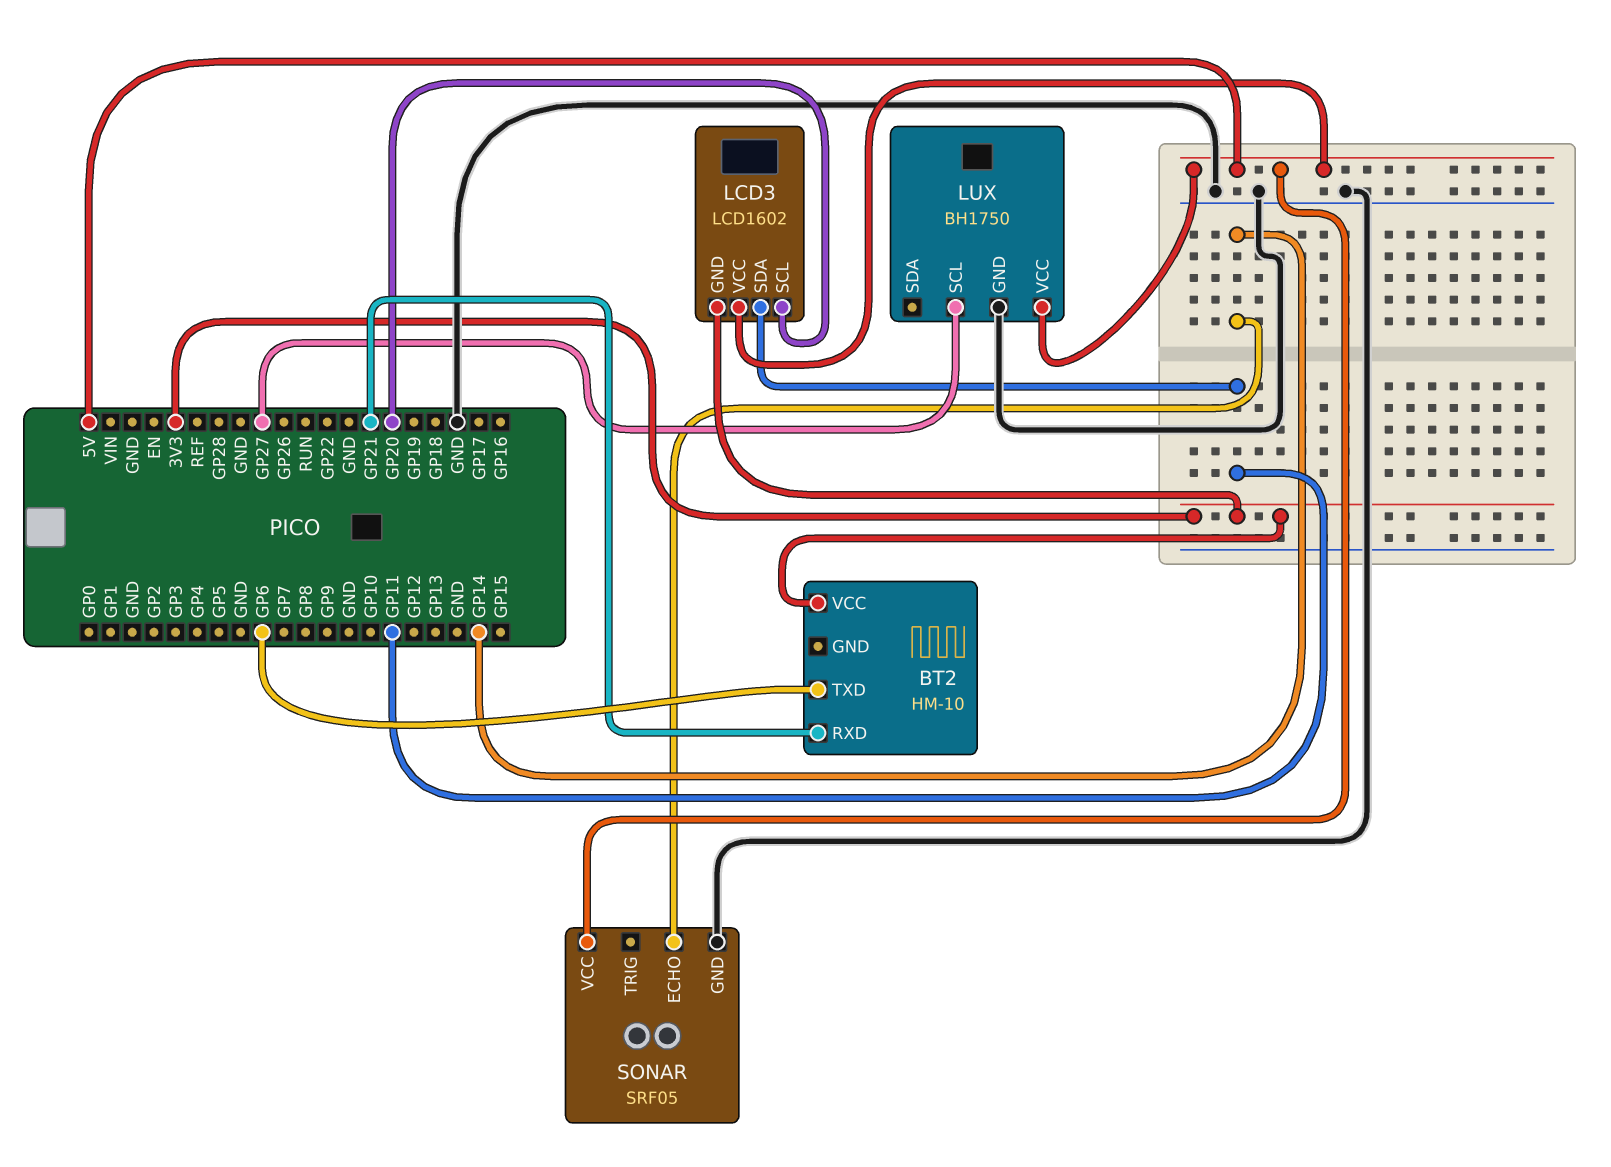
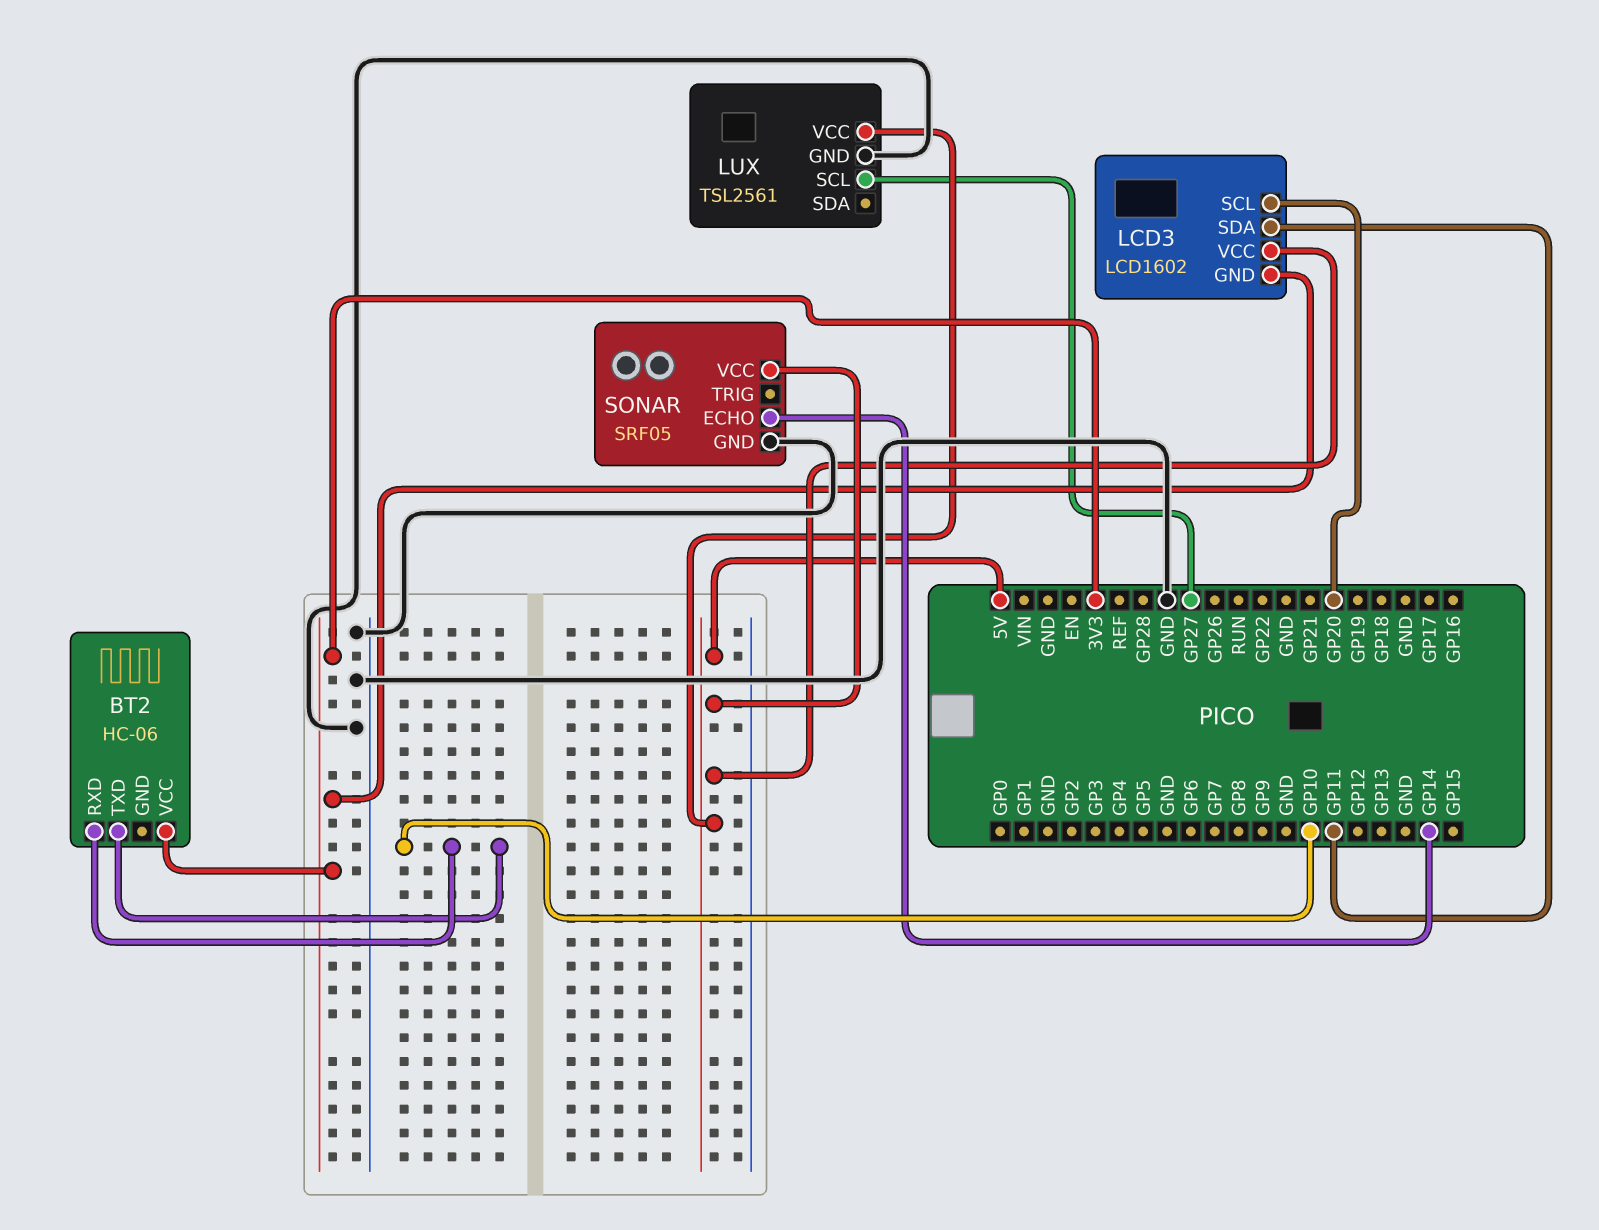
BT2: HM-10 -> HC-06
BT2 pin RXD: GP21 -> GP10
BT2 pin TXD: GP6 -> GP10
LUX: BH1750 -> TSL2561

